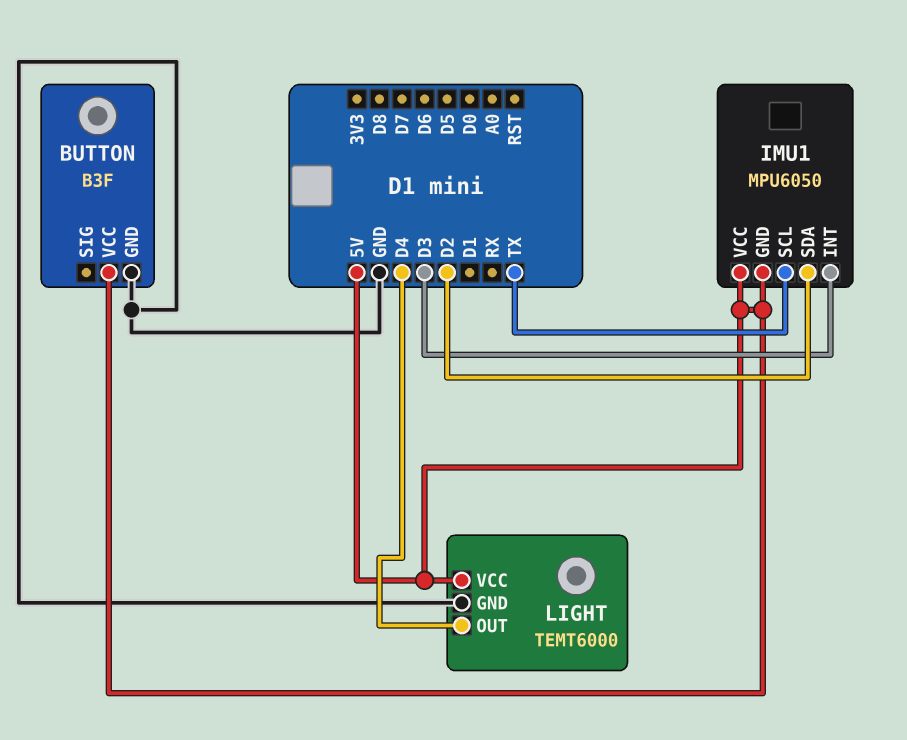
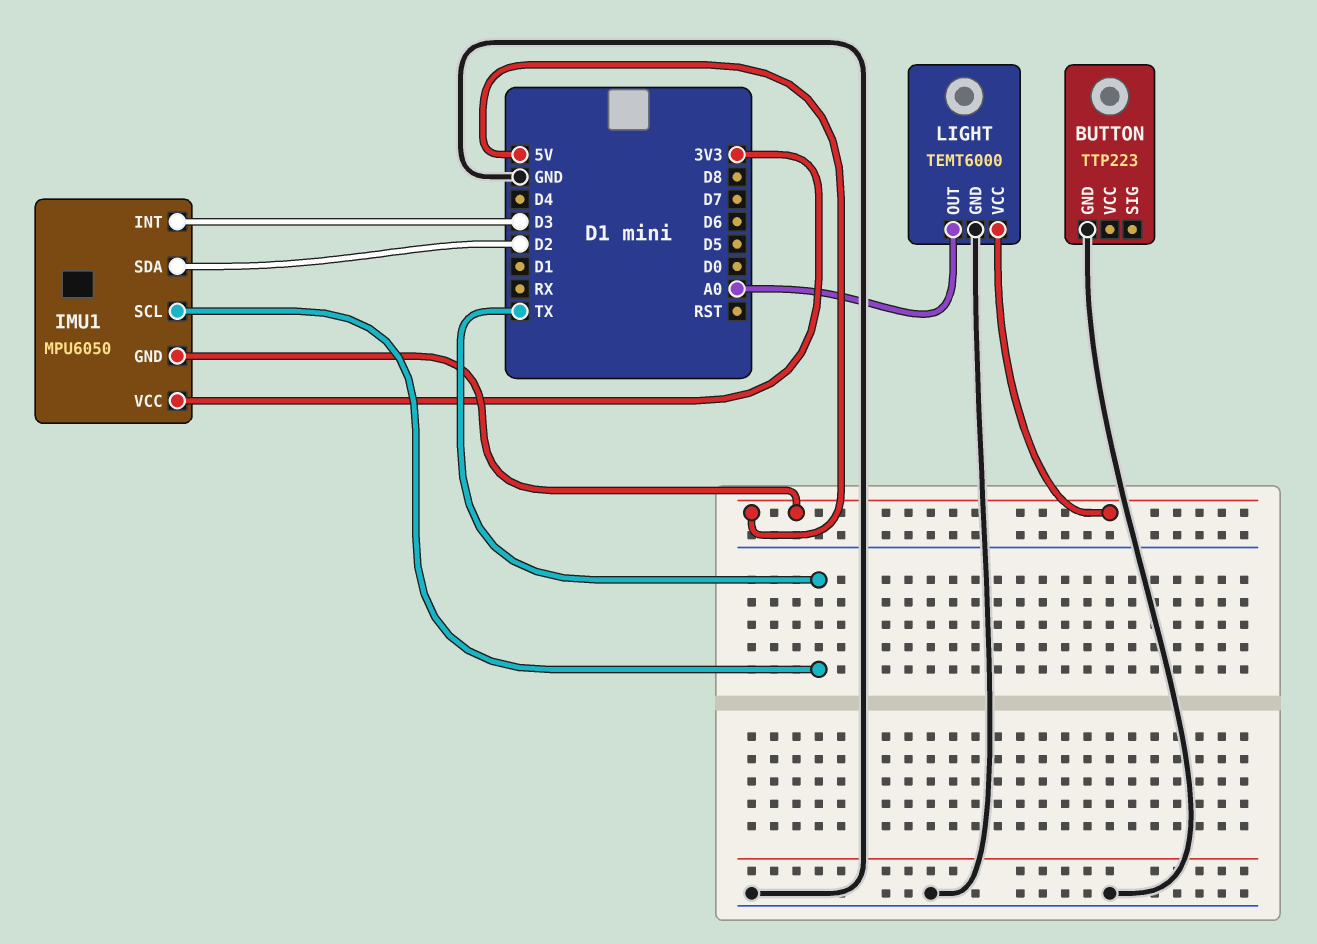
BUTTON: B3F -> TTP223
BUTTON pin VCC: 5V -> none
IMU1 pin VCC: 5V -> 3V3
LIGHT pin OUT: D4 -> A0

